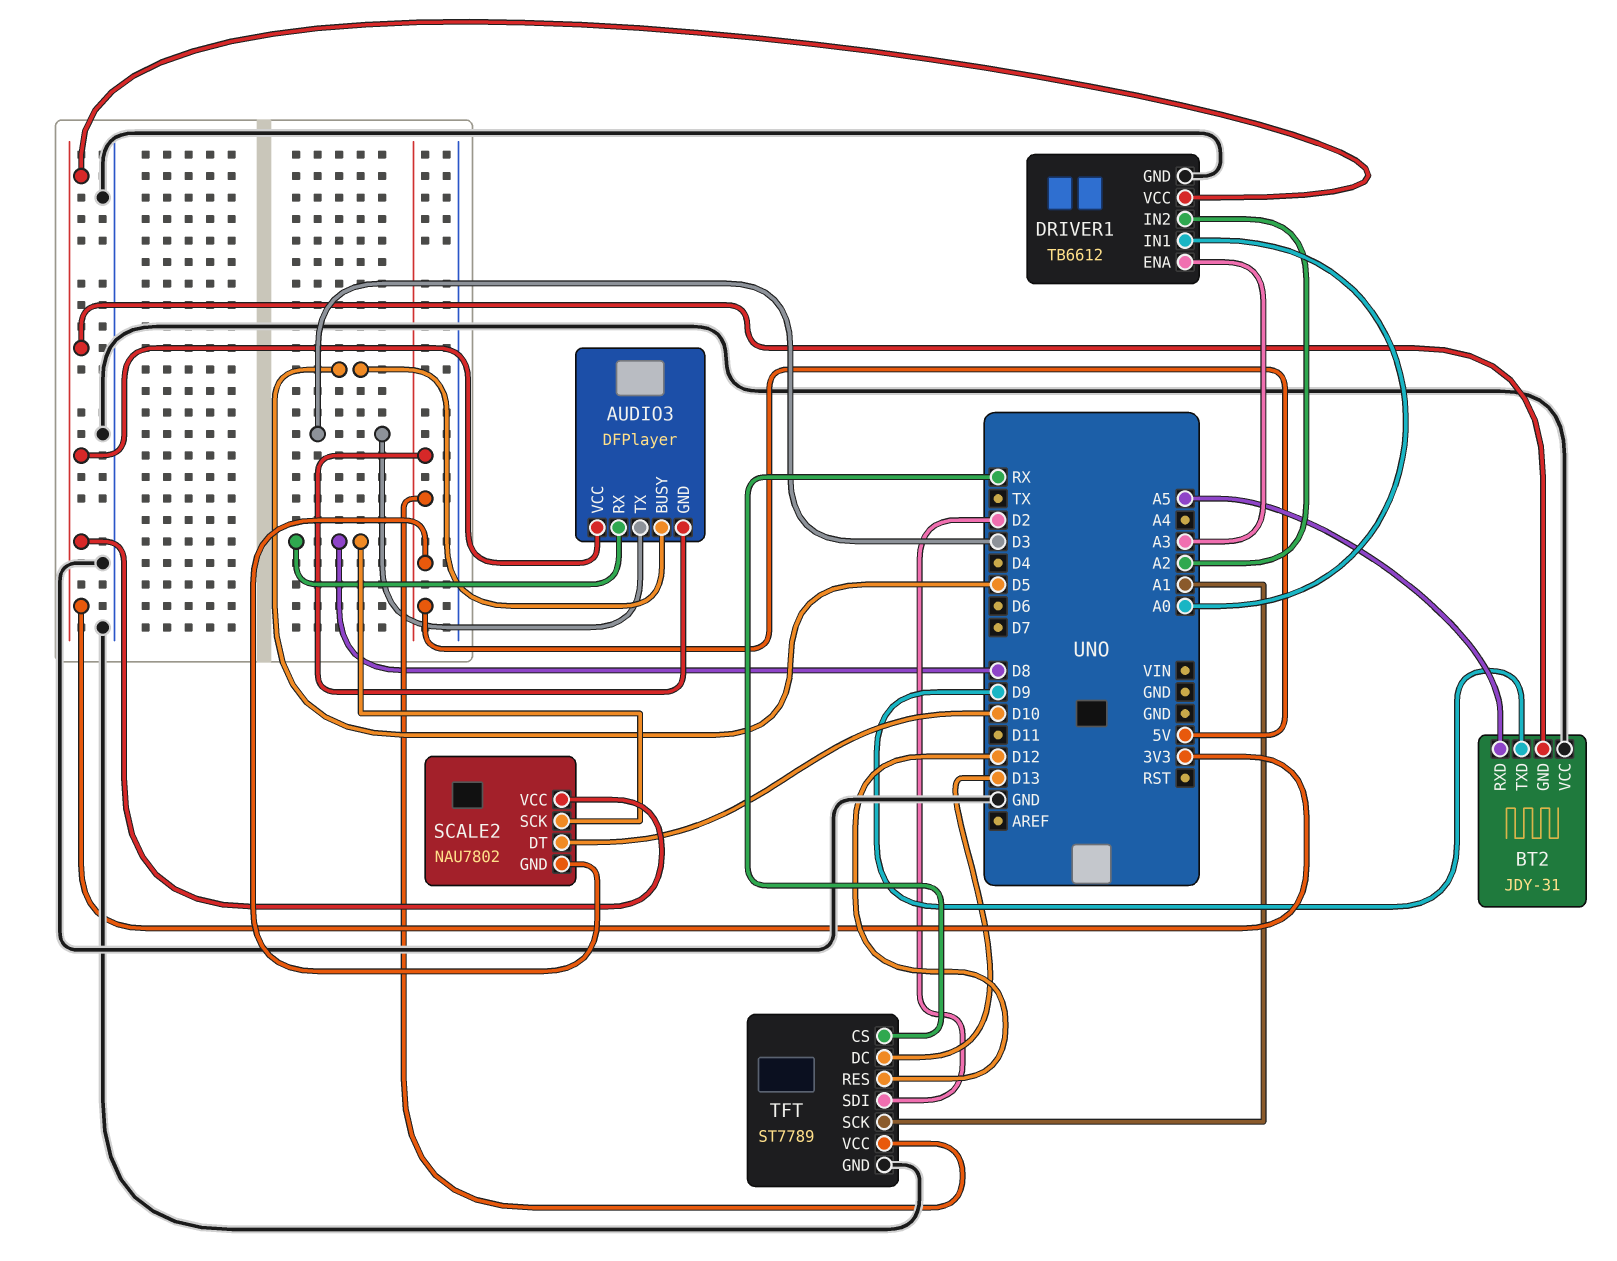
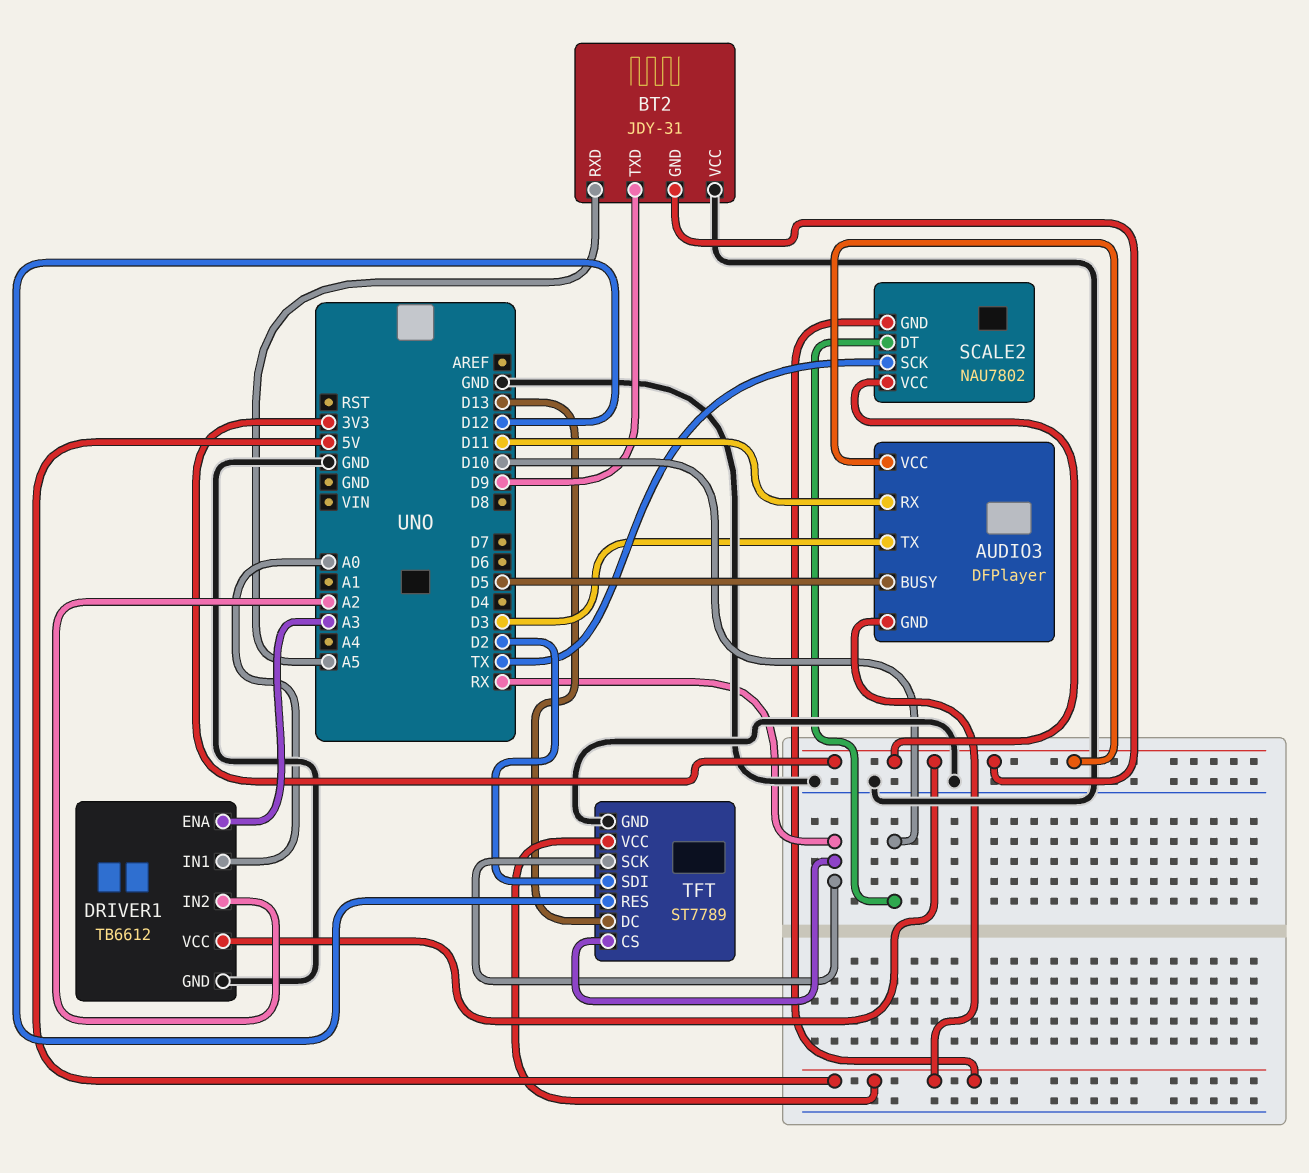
AUDIO3 pin RX: D8 -> D11
SCALE2 pin SCK: D8 -> TX
TFT pin SCK: A1 -> RX

